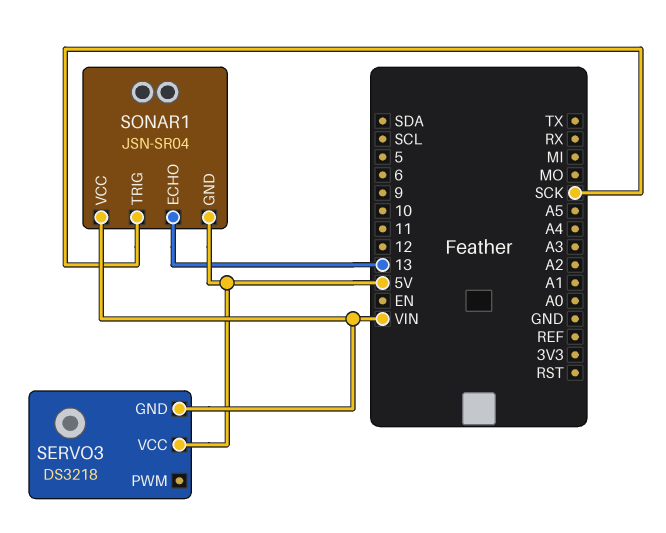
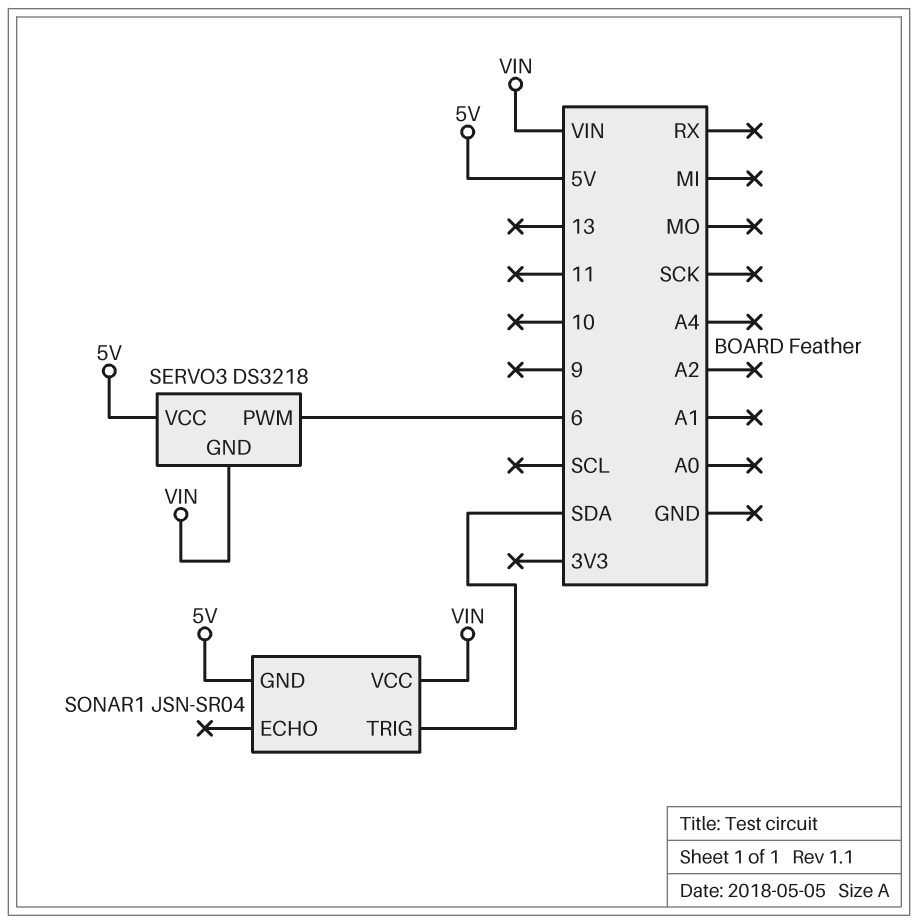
SERVO3 pin PWM: none -> 6
SONAR1 pin ECHO: 13 -> none
SONAR1 pin TRIG: SCK -> SDA

